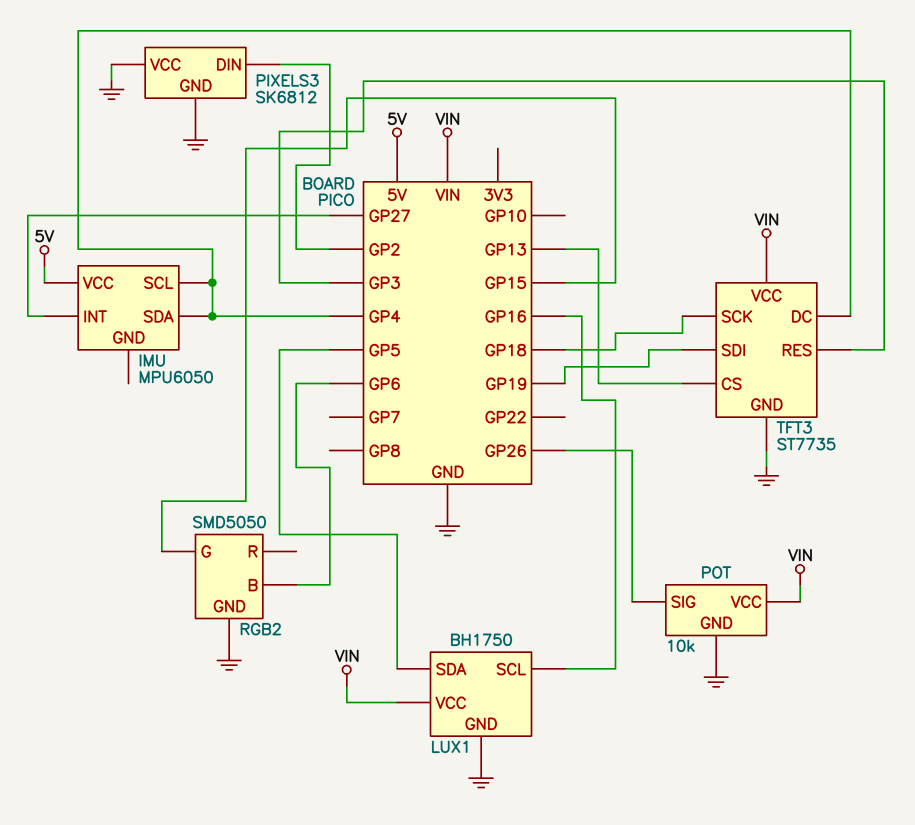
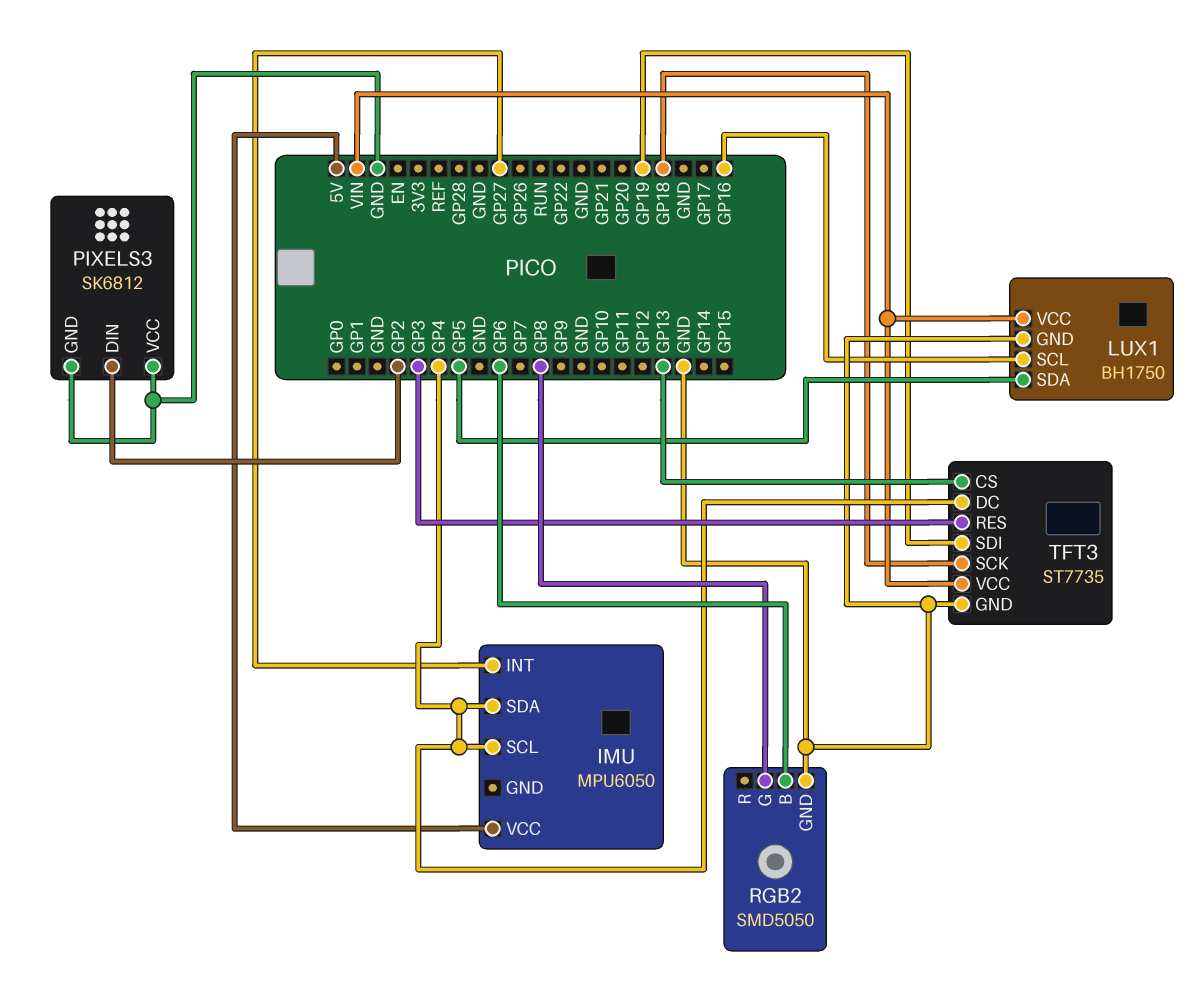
POT: 10k -> none
POT pin GND: GND -> none
POT pin SIG: GP26 -> none
POT pin VCC: VIN -> none
RGB2 pin G: GP15 -> GP8

